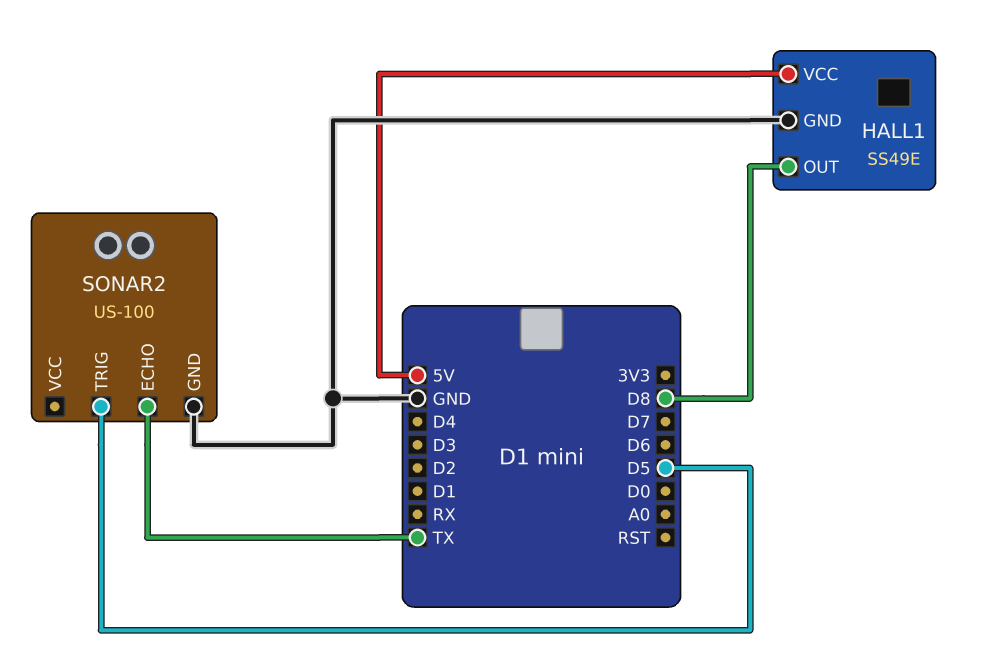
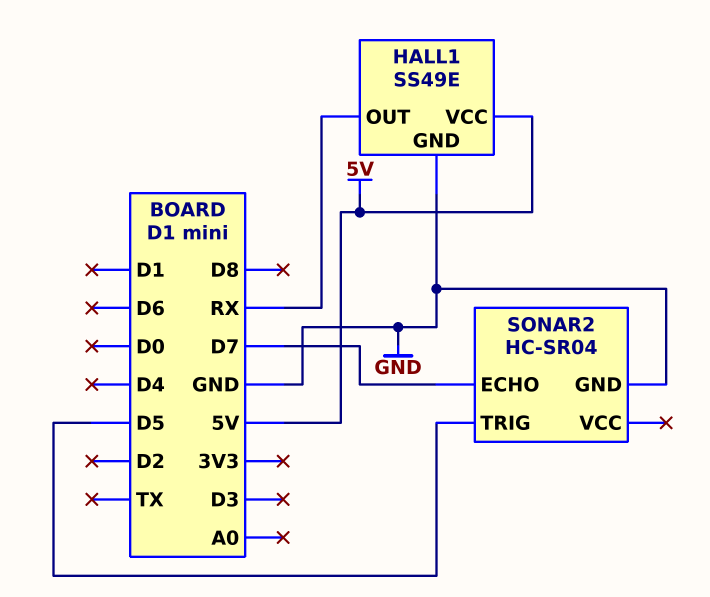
HALL1 pin OUT: D8 -> RX
SONAR2: US-100 -> HC-SR04
SONAR2 pin ECHO: TX -> D7

